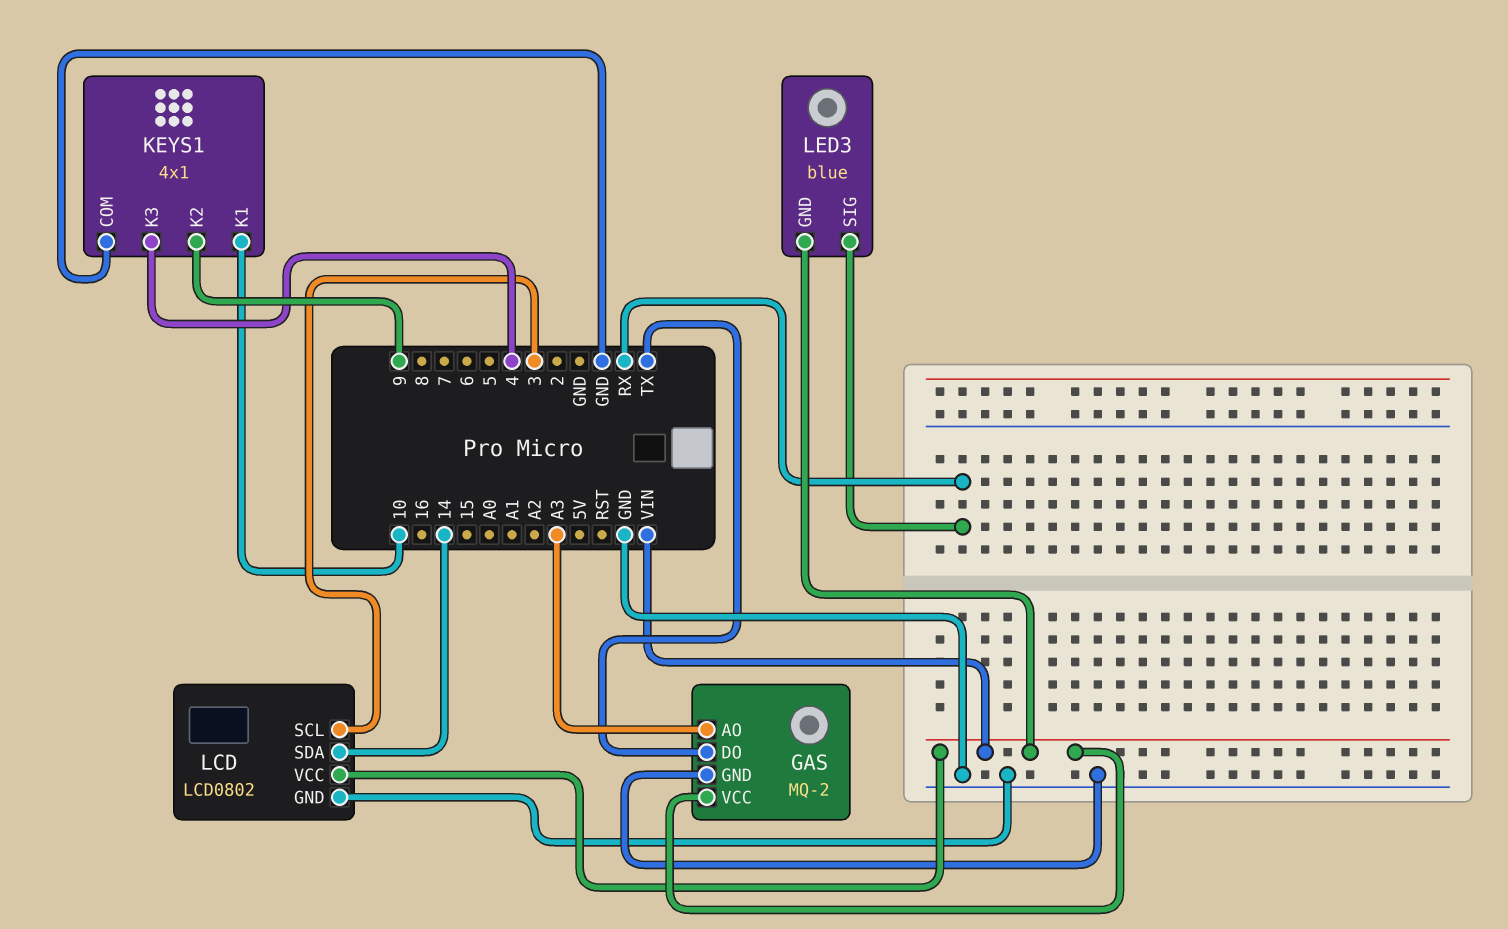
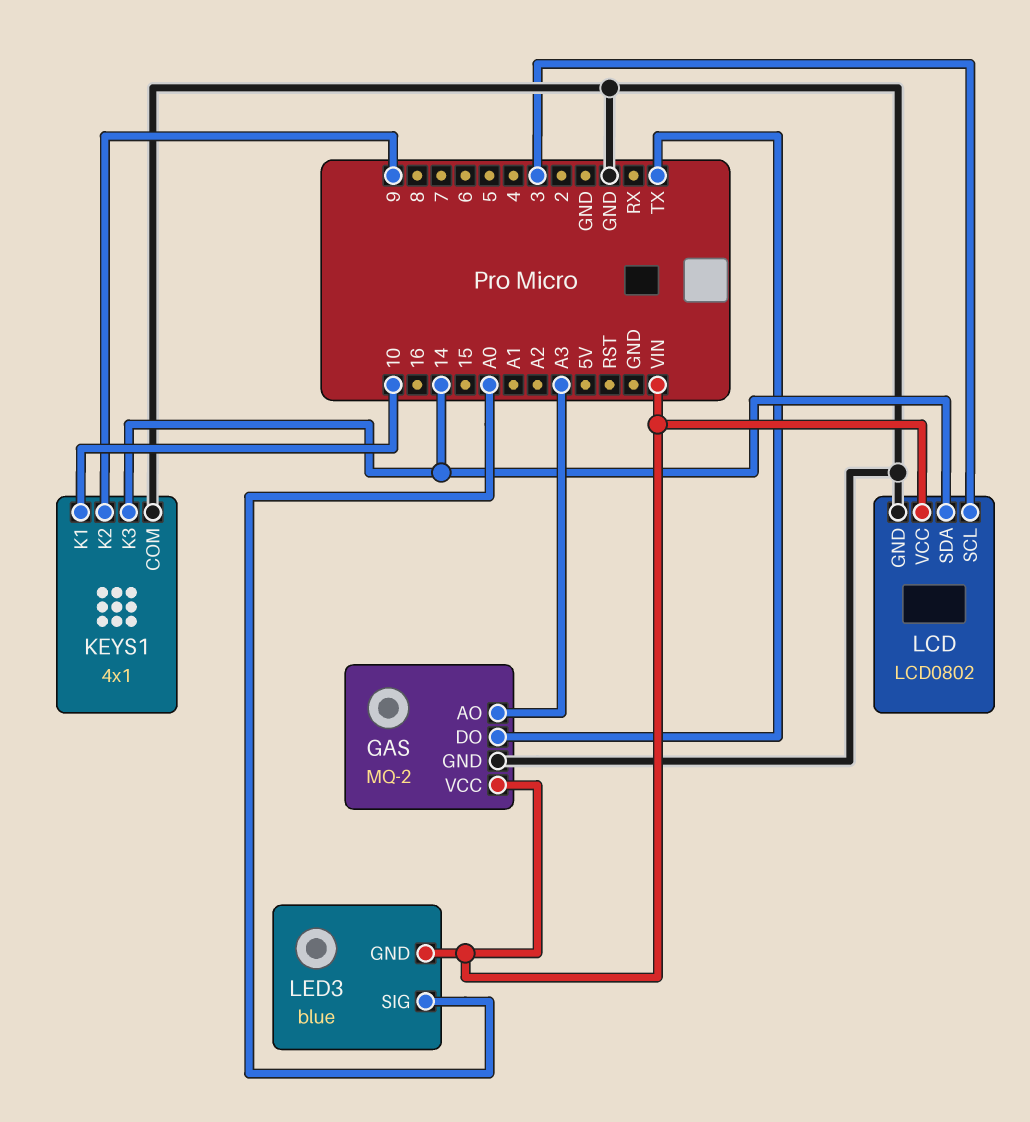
KEYS1 pin K3: 4 -> 14
LED3 pin SIG: RX -> A0

